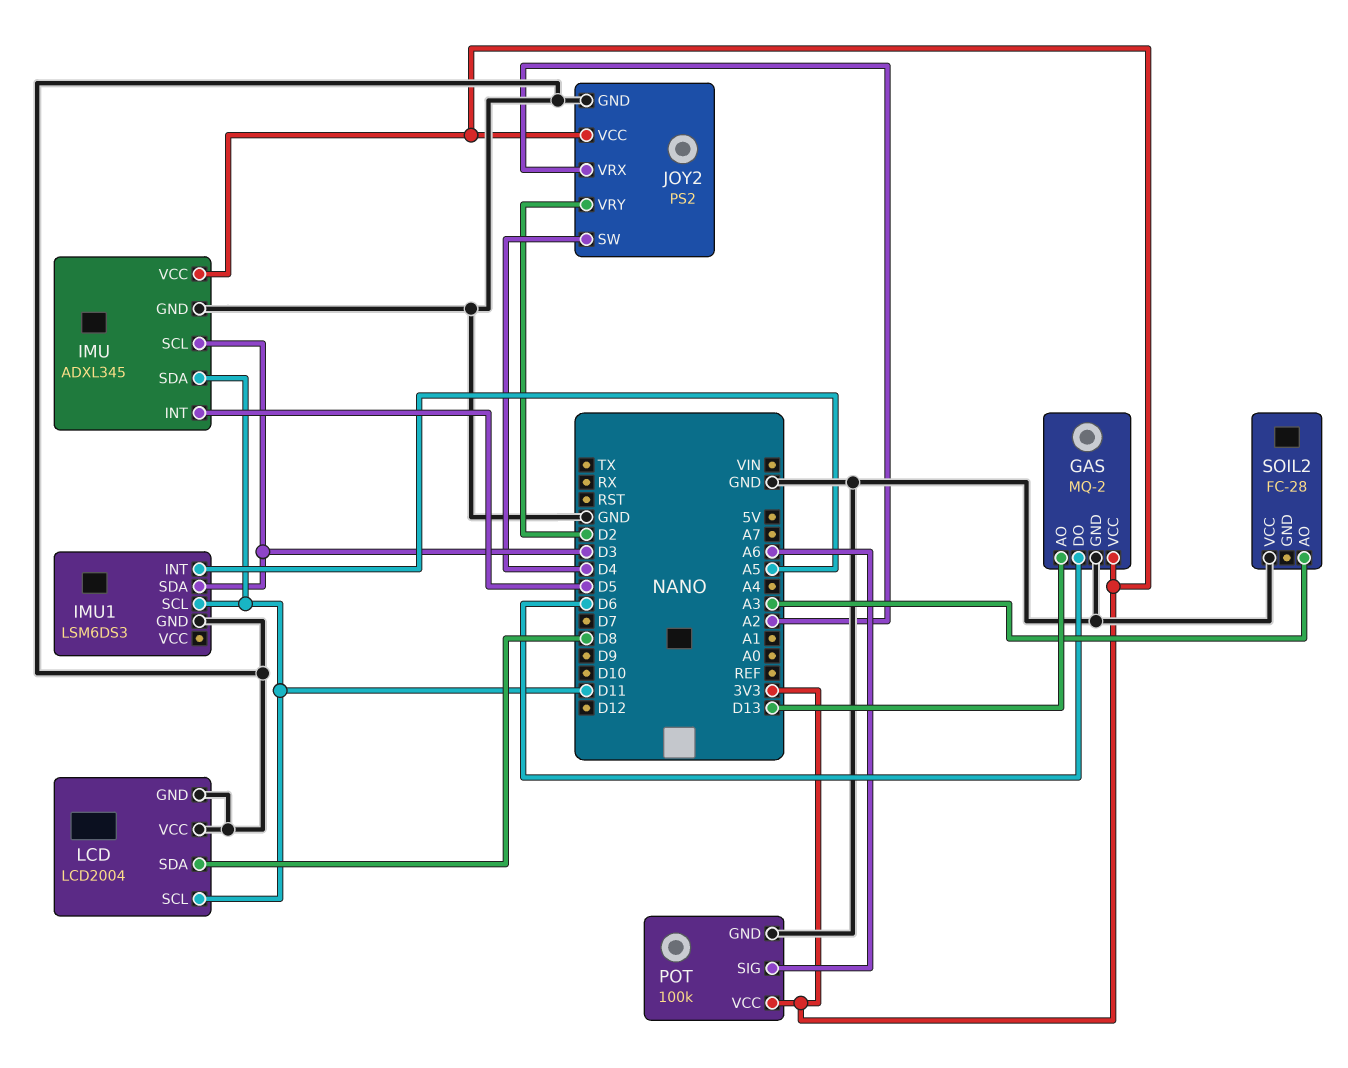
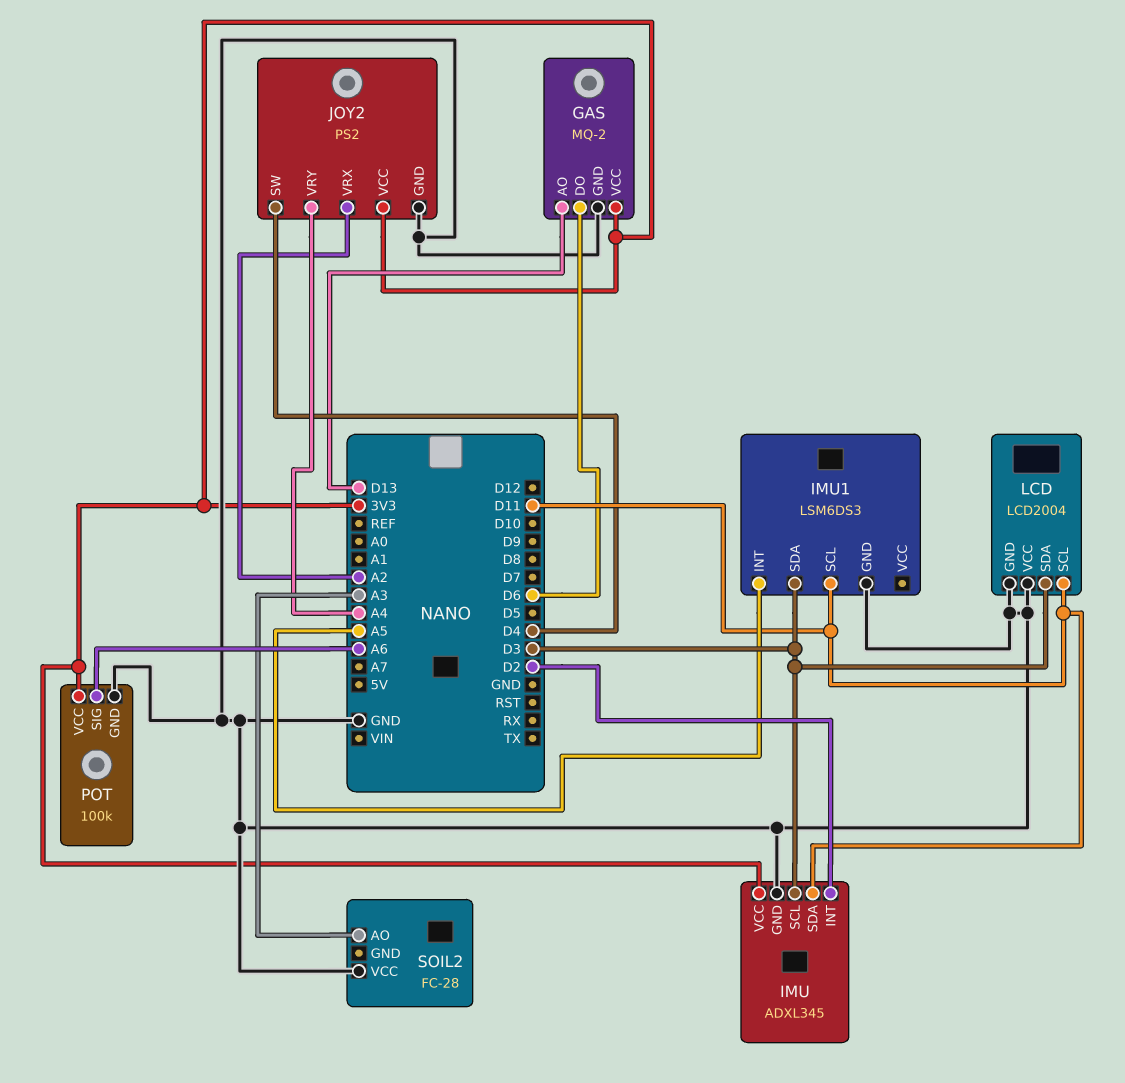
IMU pin INT: D5 -> D2
JOY2 pin VRY: D2 -> A4
LCD pin SDA: D8 -> D3

